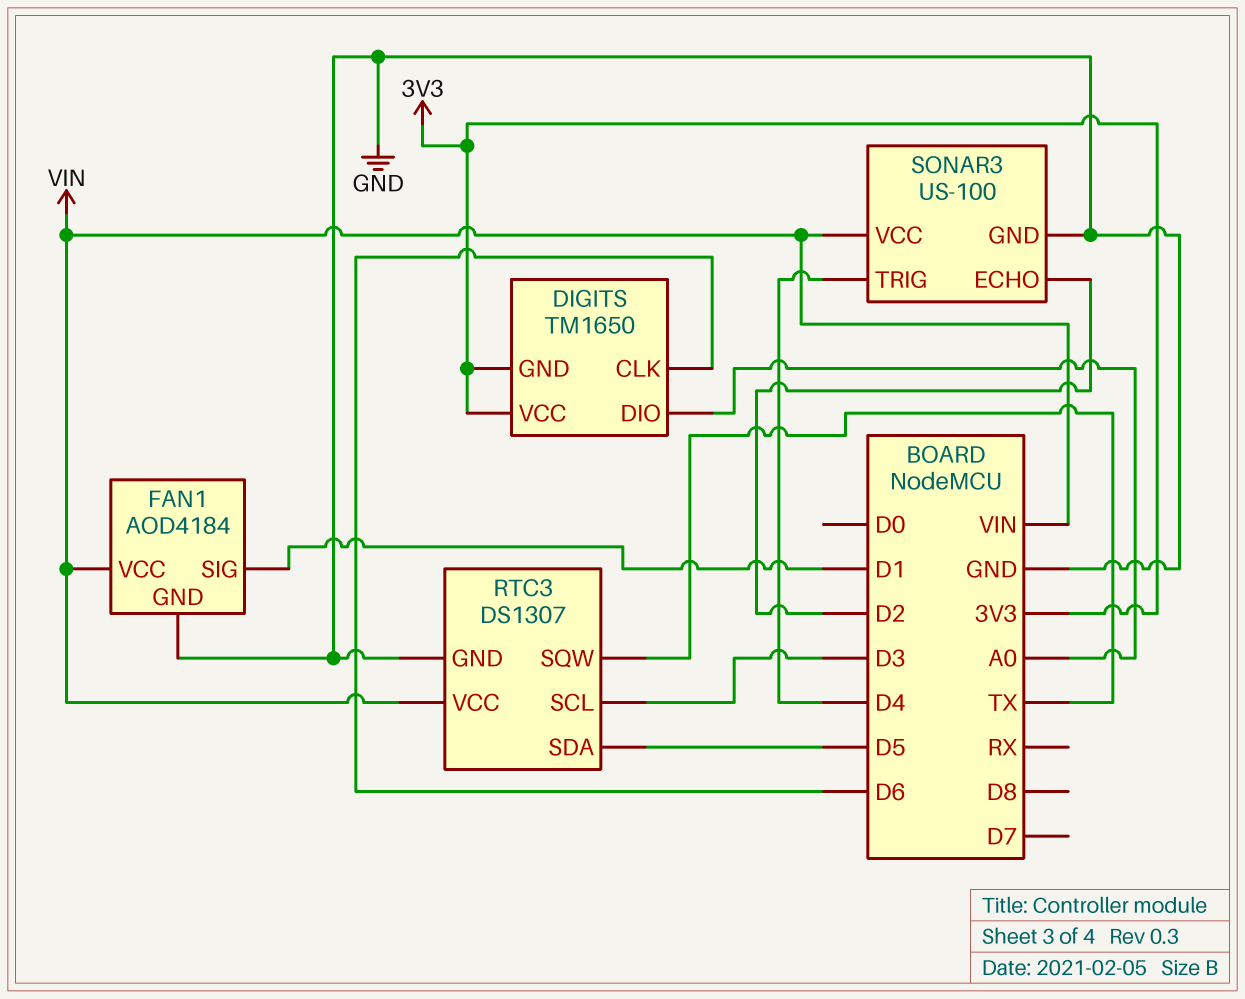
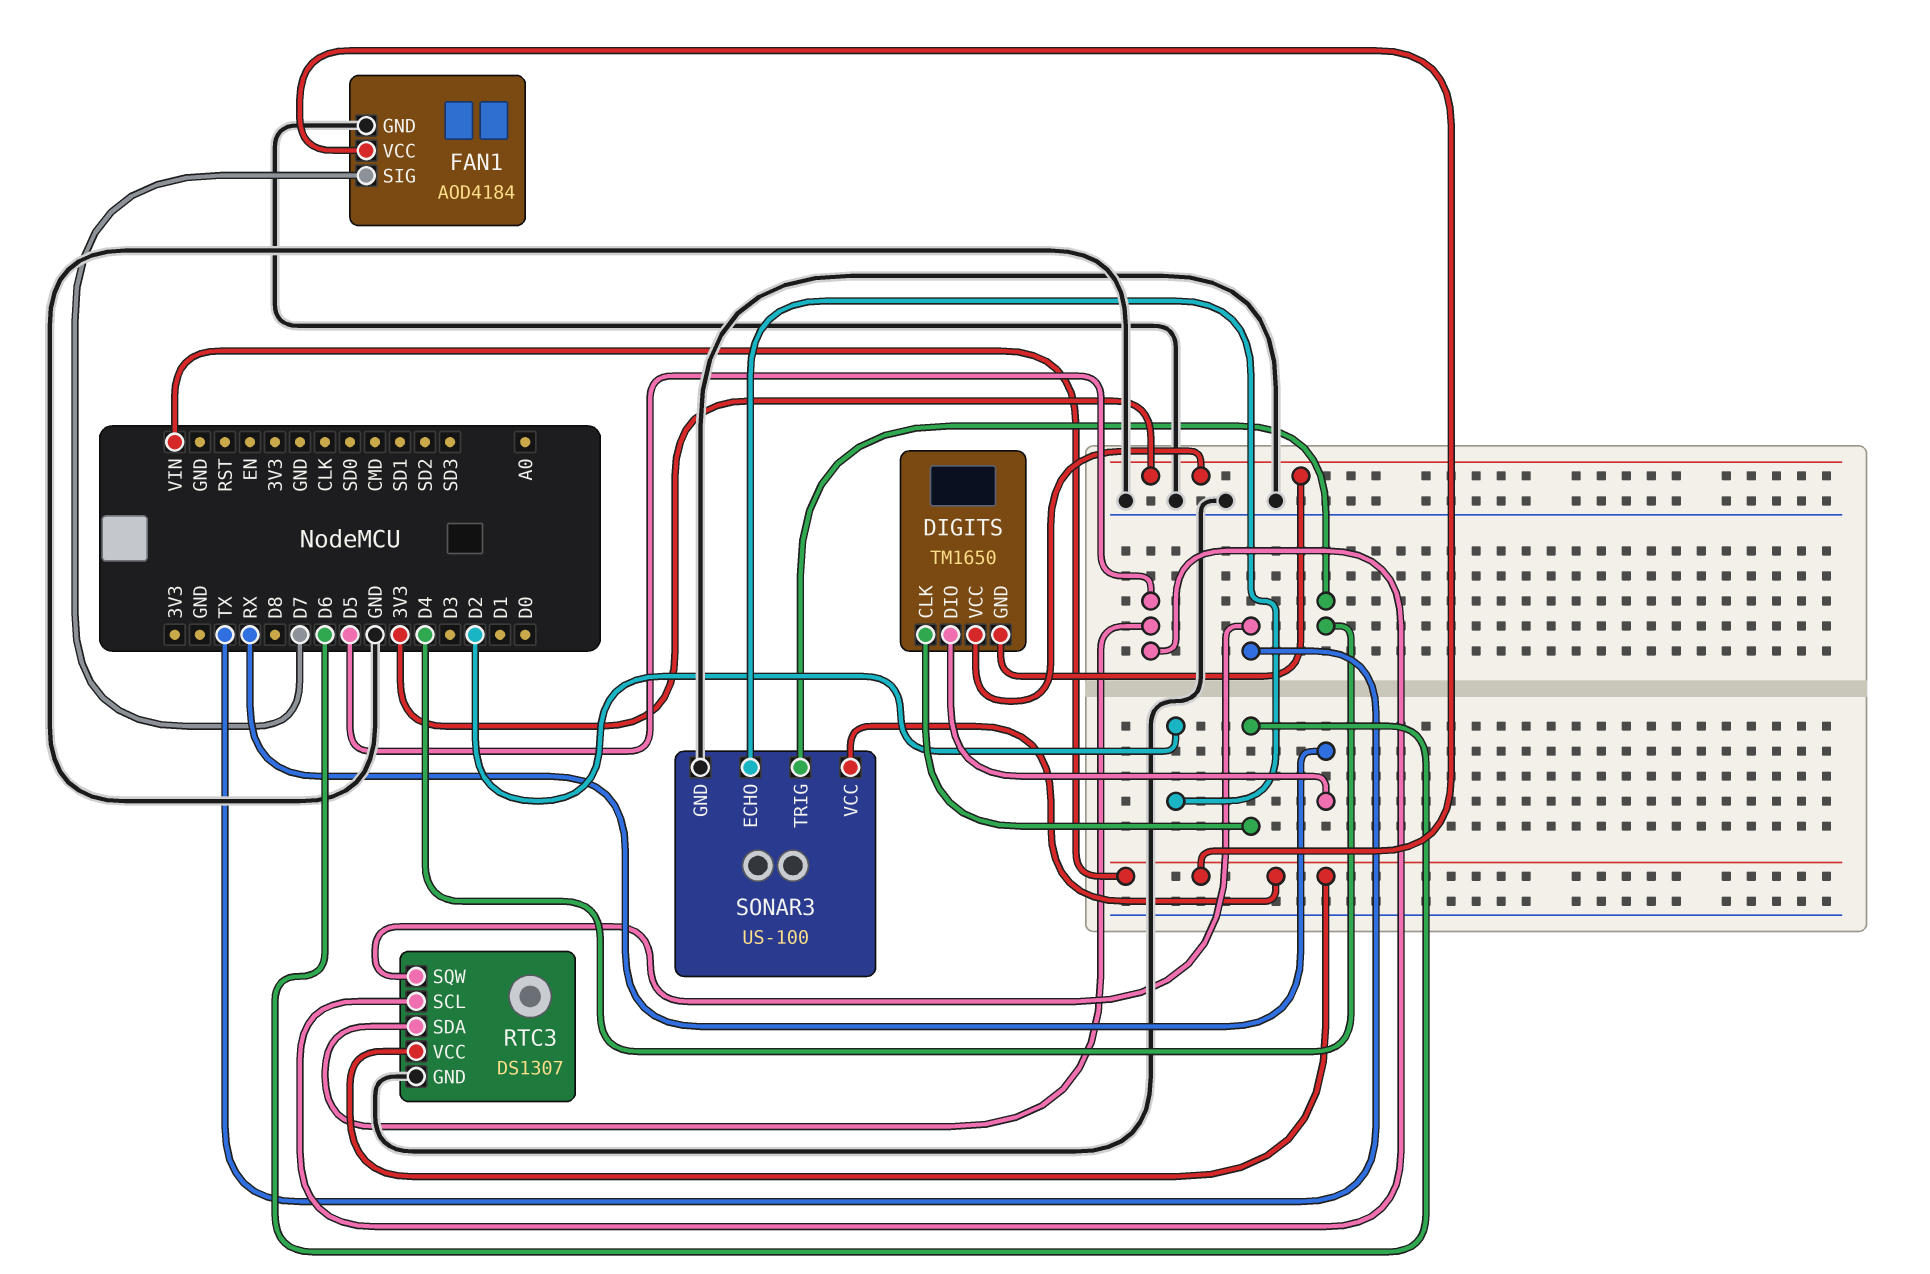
DIGITS pin DIO: A0 -> RX
FAN1 pin SIG: D1 -> D7
RTC3 pin SCL: D3 -> D5

